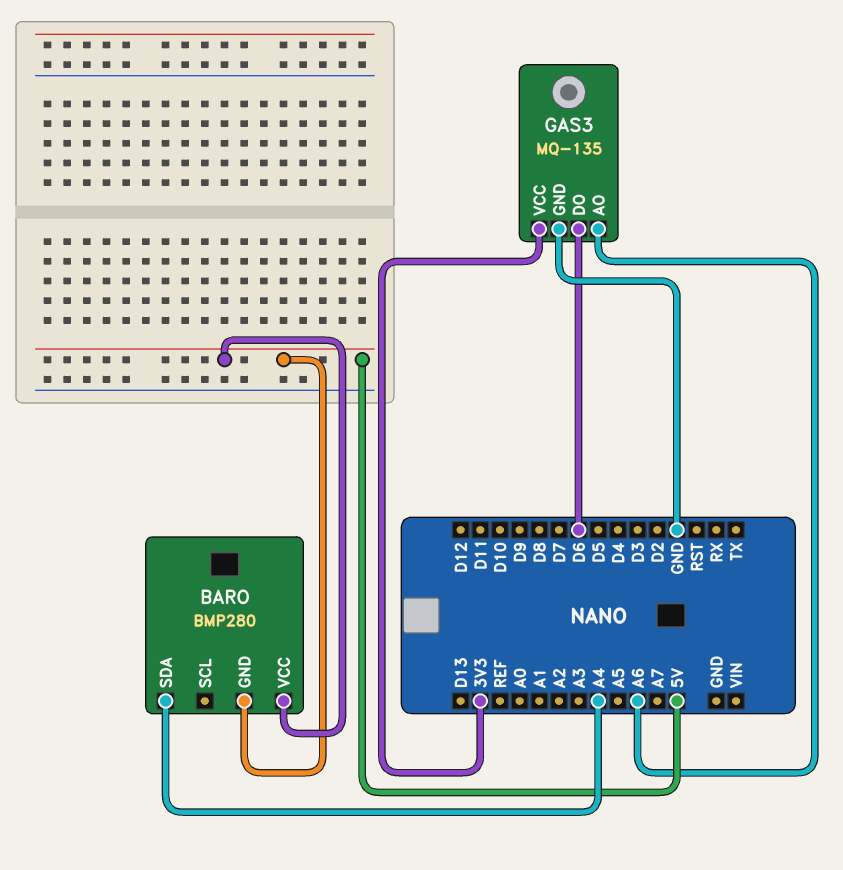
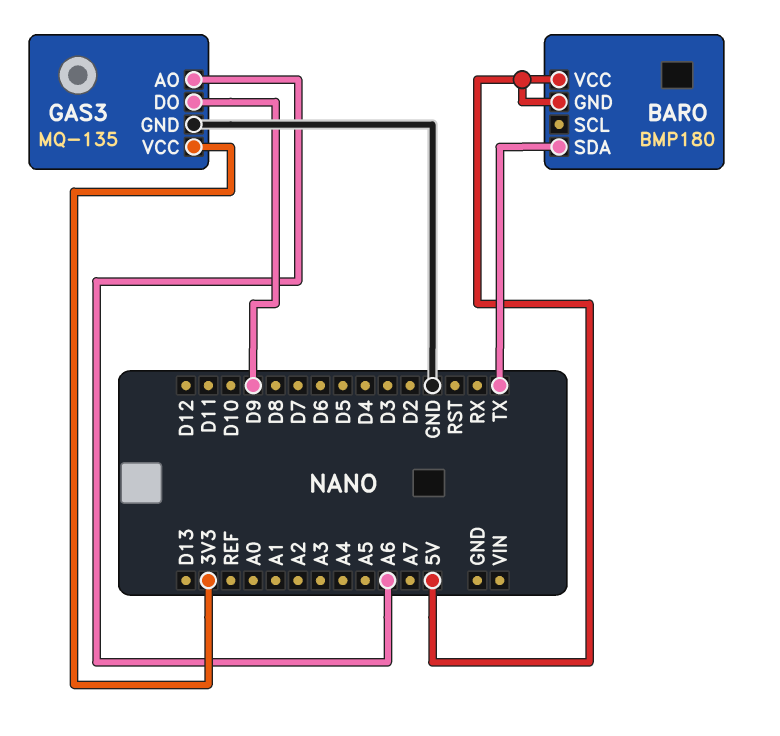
BARO: BMP280 -> BMP180
BARO pin SDA: A4 -> TX
GAS3 pin DO: D6 -> D9

